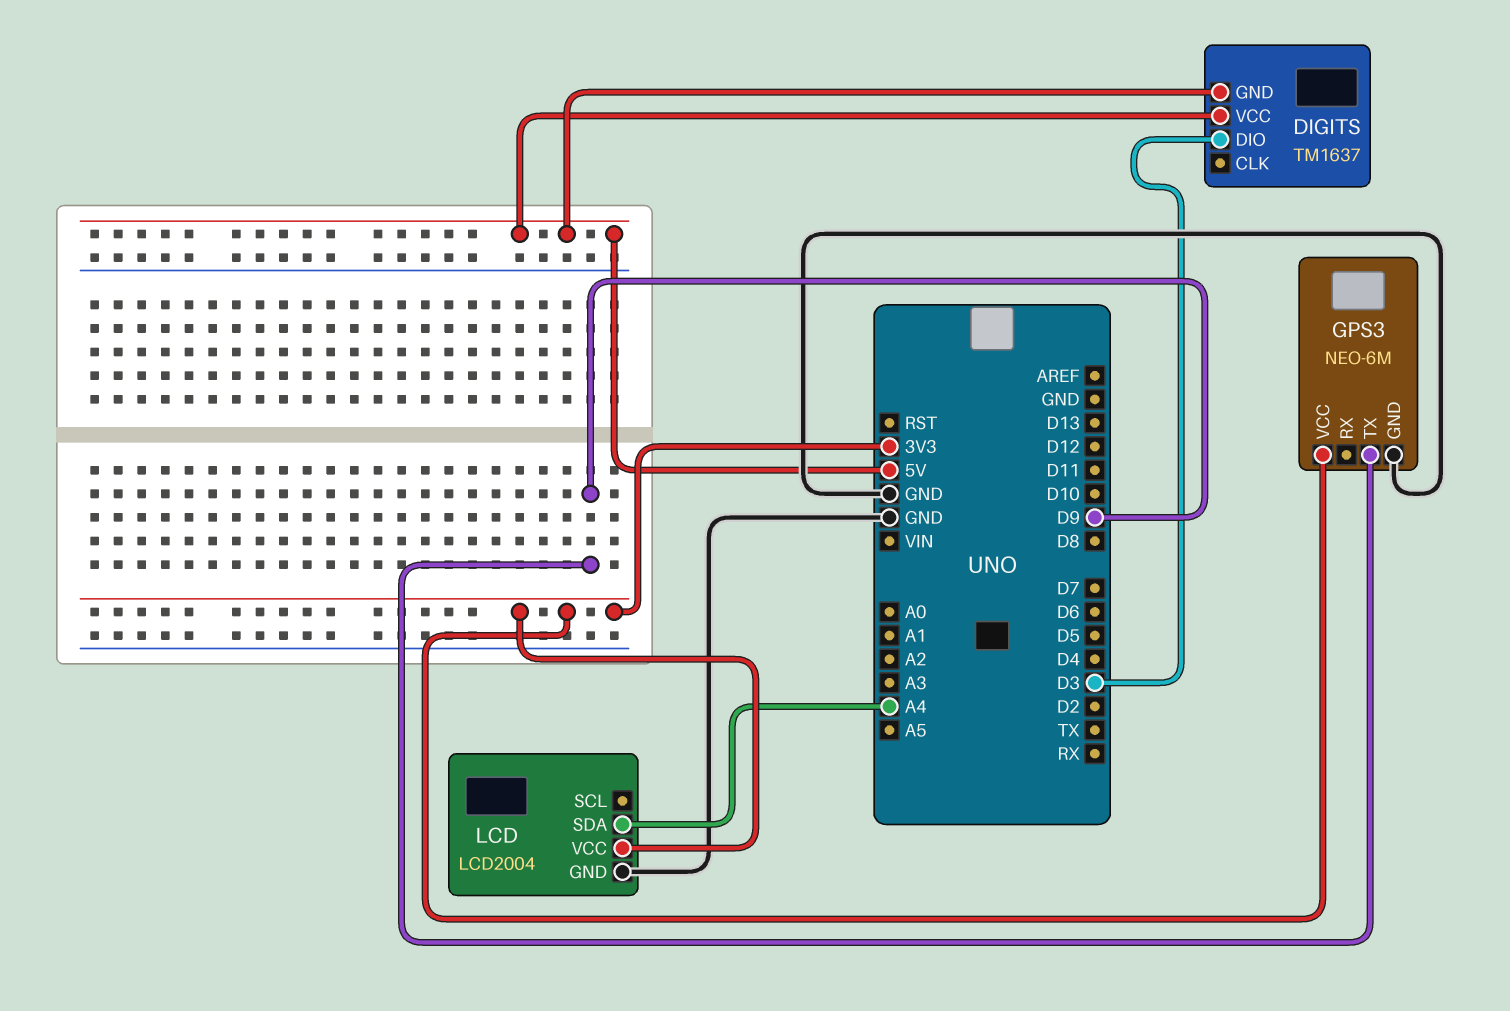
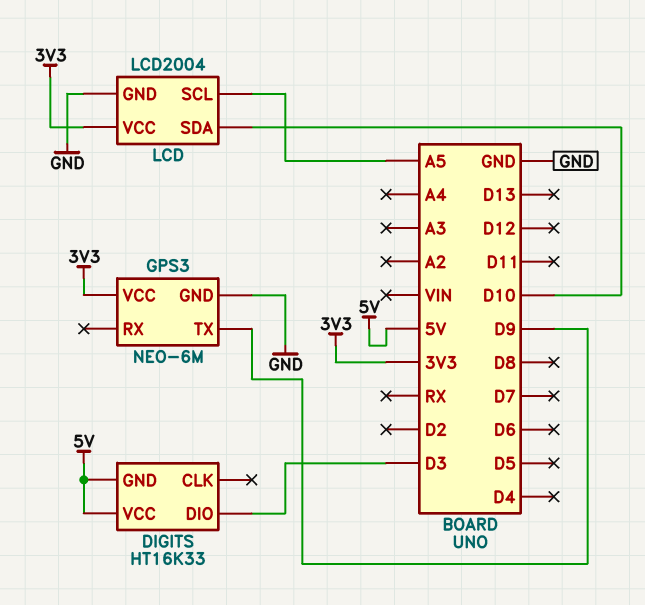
DIGITS: TM1637 -> HT16K33
LCD pin SCL: none -> A5
LCD pin SDA: A4 -> D10

